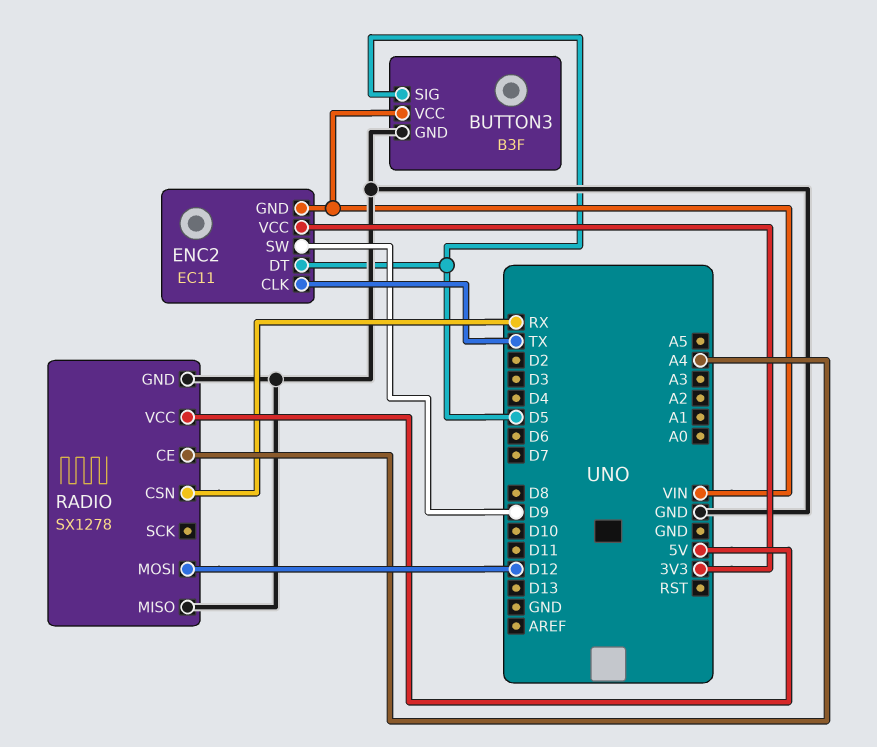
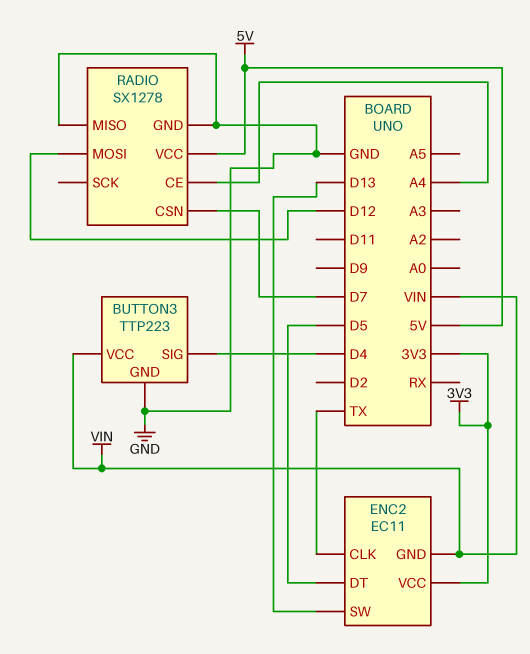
BUTTON3: B3F -> TTP223
BUTTON3 pin SIG: D5 -> D4
ENC2 pin SW: D9 -> D13
RADIO pin CSN: RX -> D7

